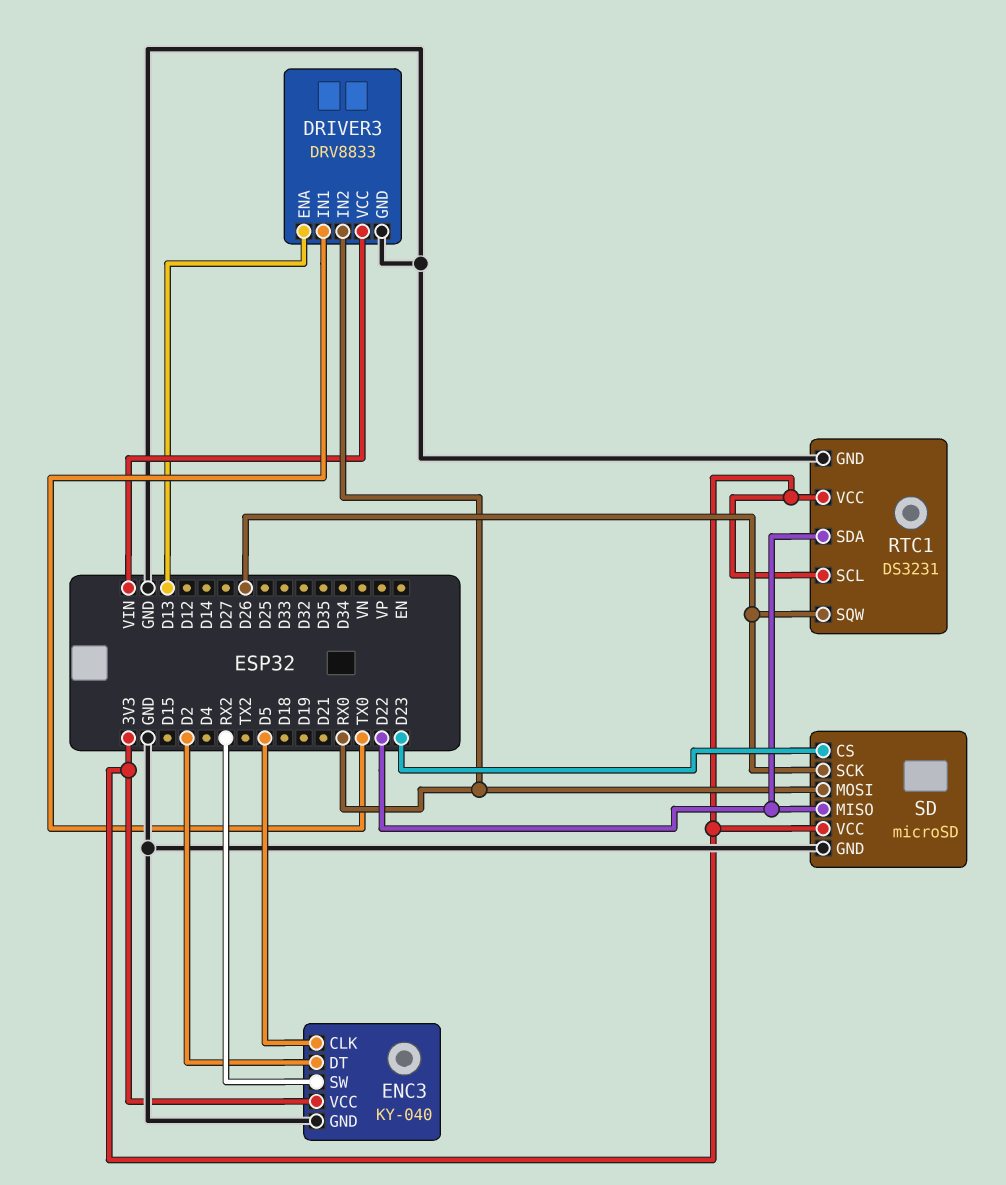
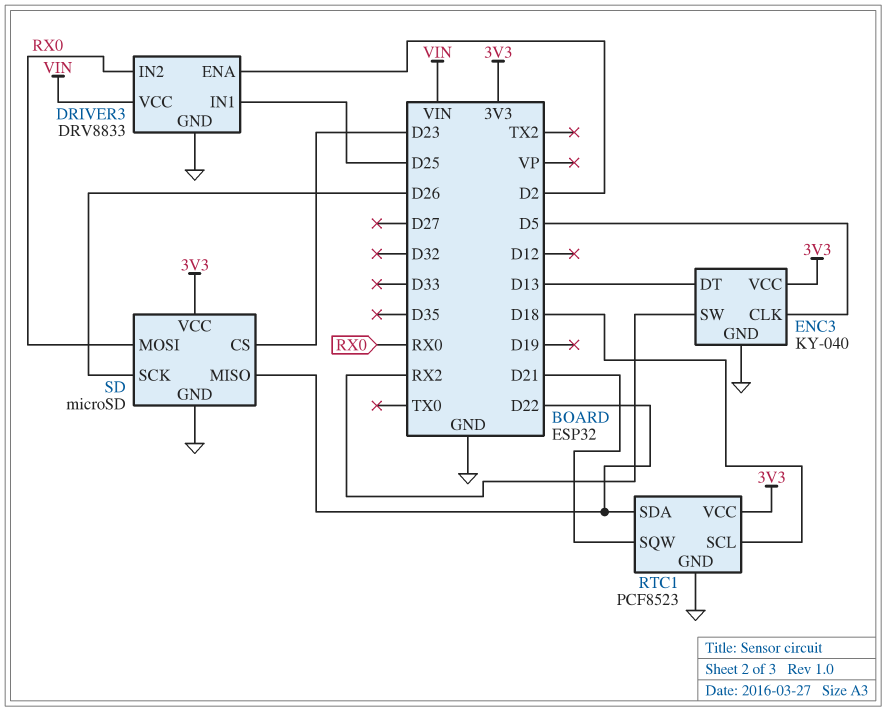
DRIVER3 pin ENA: D13 -> D2
DRIVER3 pin IN1: TX0 -> D25
ENC3 pin DT: D2 -> D13
RTC1: DS3231 -> PCF8523
RTC1 pin SCL: 3V3 -> D18
RTC1 pin SQW: D26 -> D21

